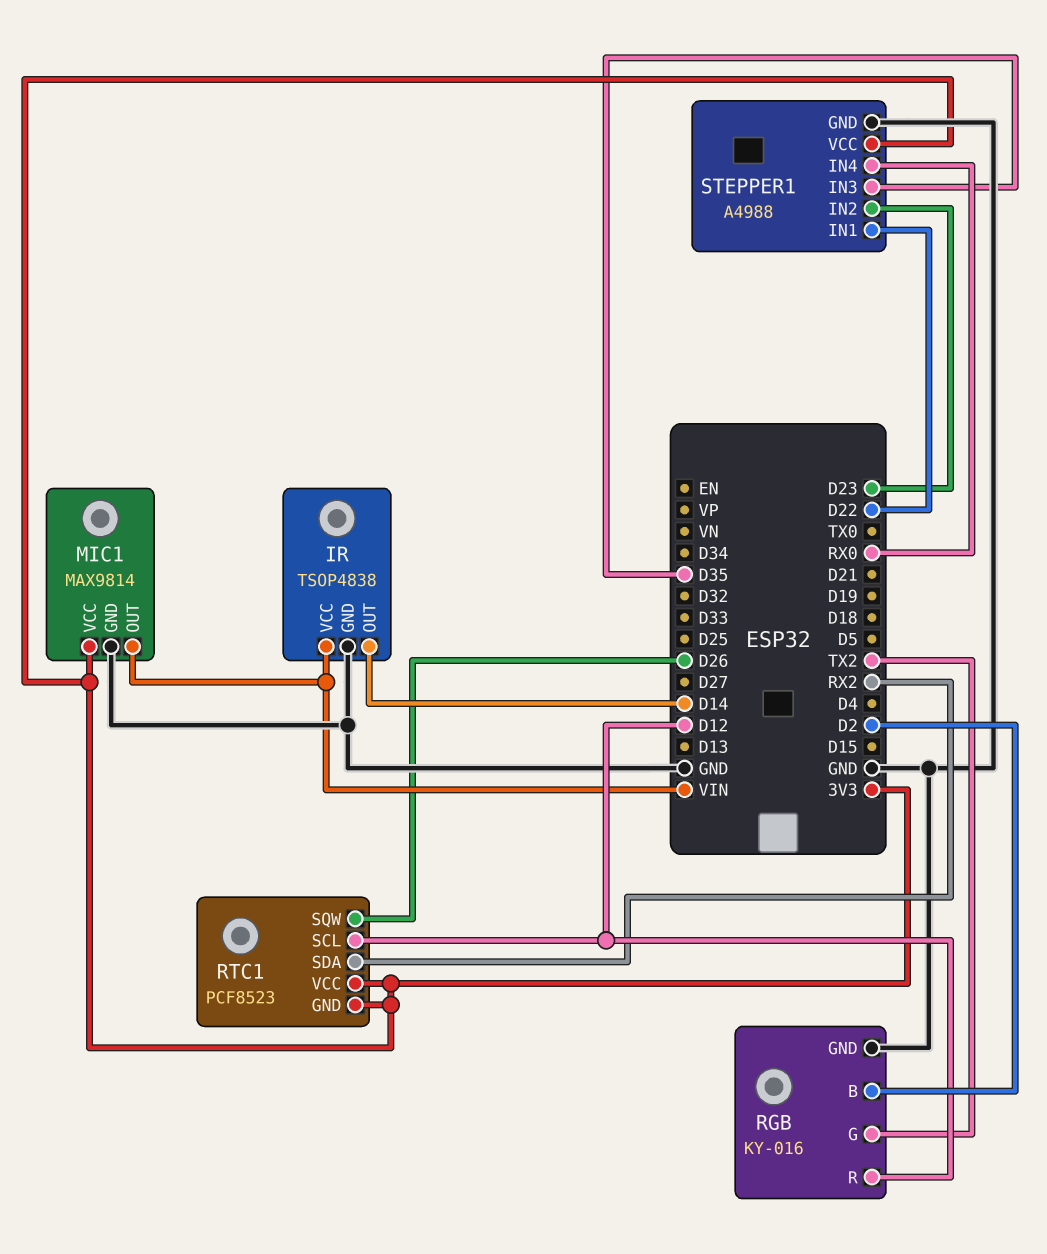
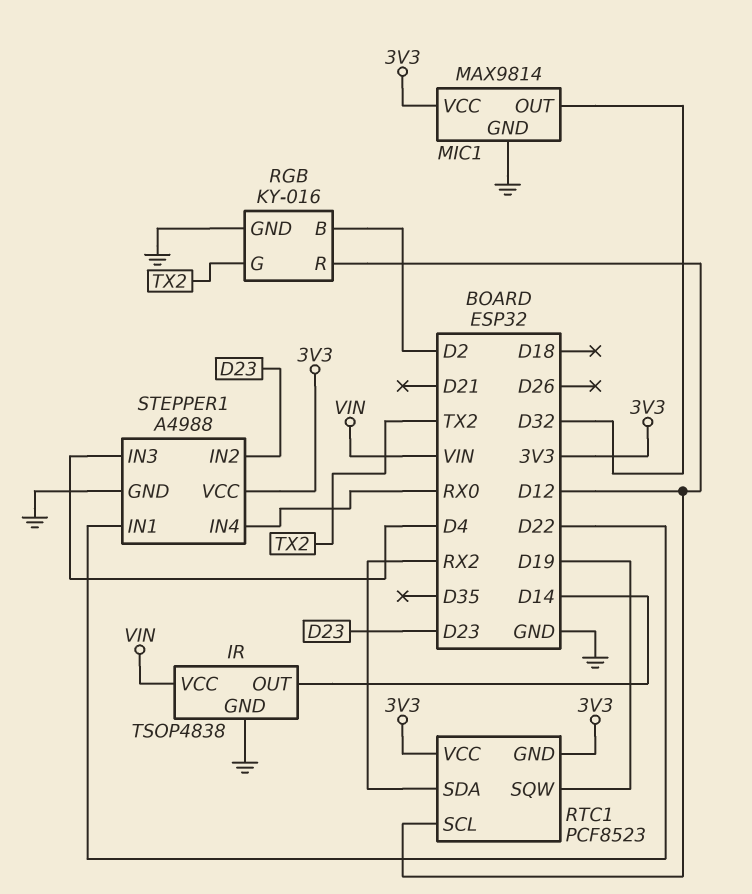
MIC1 pin OUT: VIN -> D32
RTC1 pin SQW: D26 -> D19
STEPPER1 pin IN3: D35 -> D4

